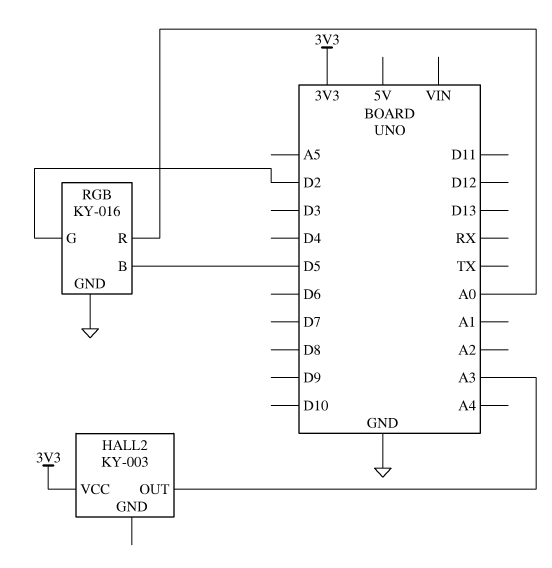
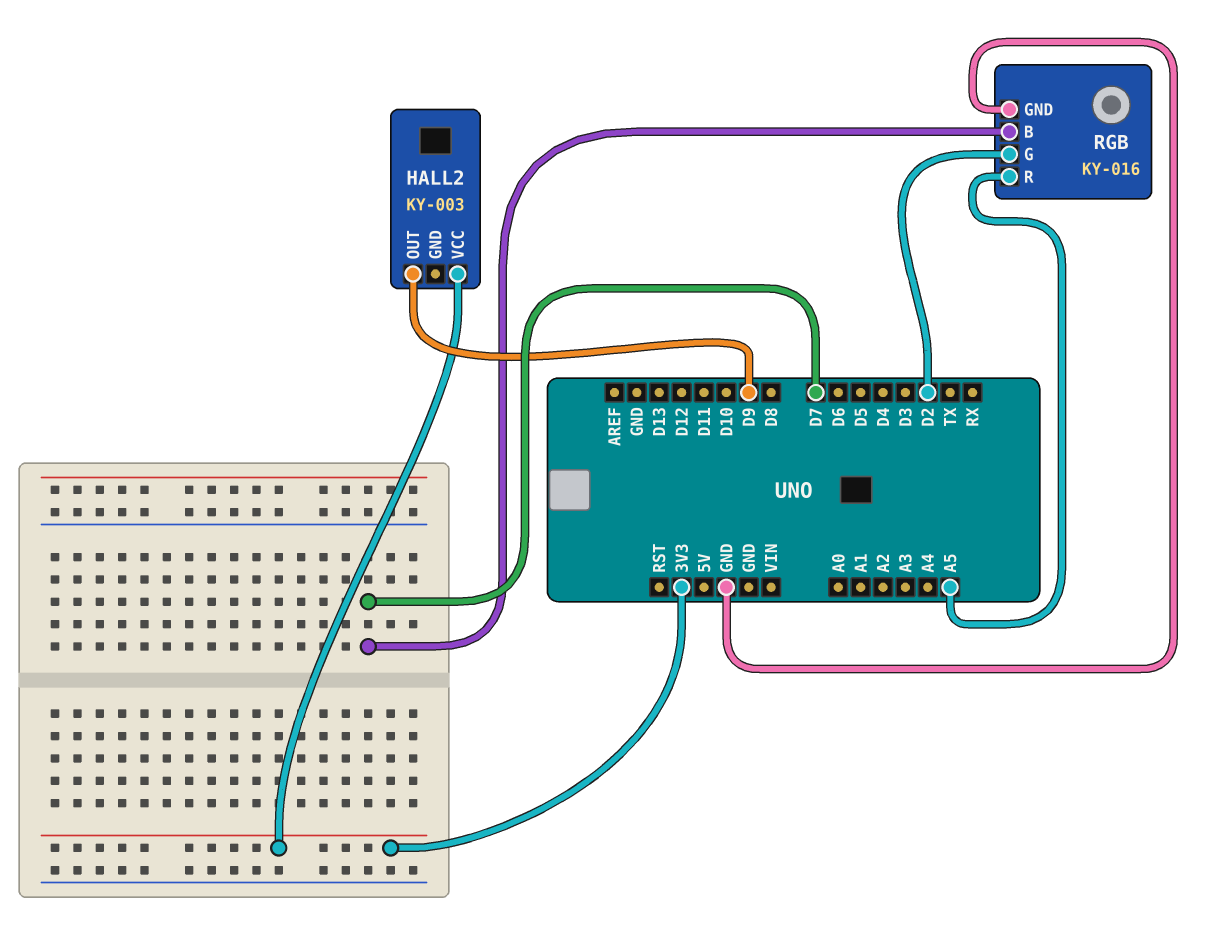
HALL2 pin OUT: A3 -> D9
RGB pin B: D5 -> D7
RGB pin R: A0 -> A5

